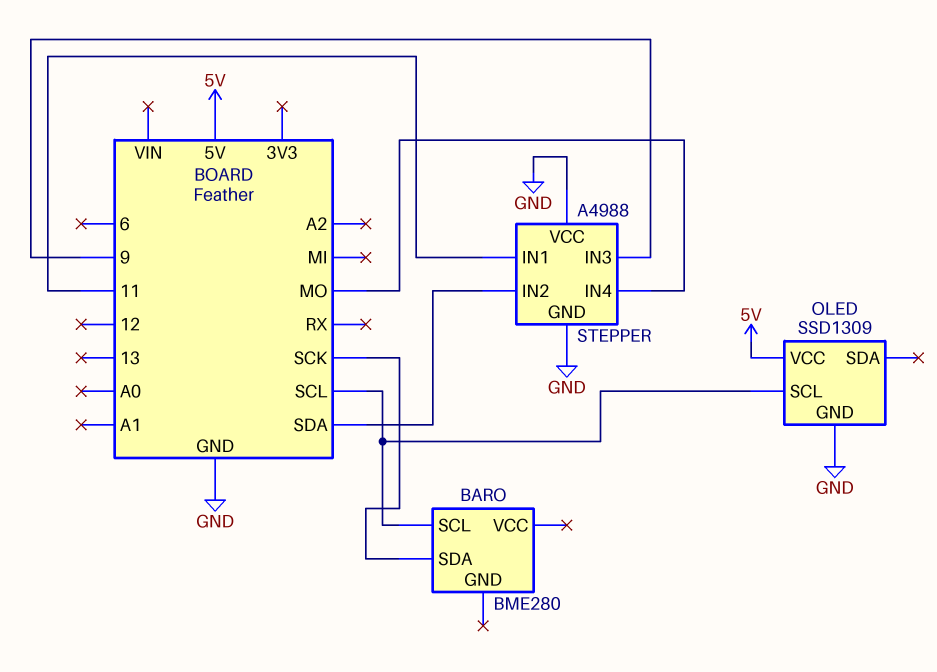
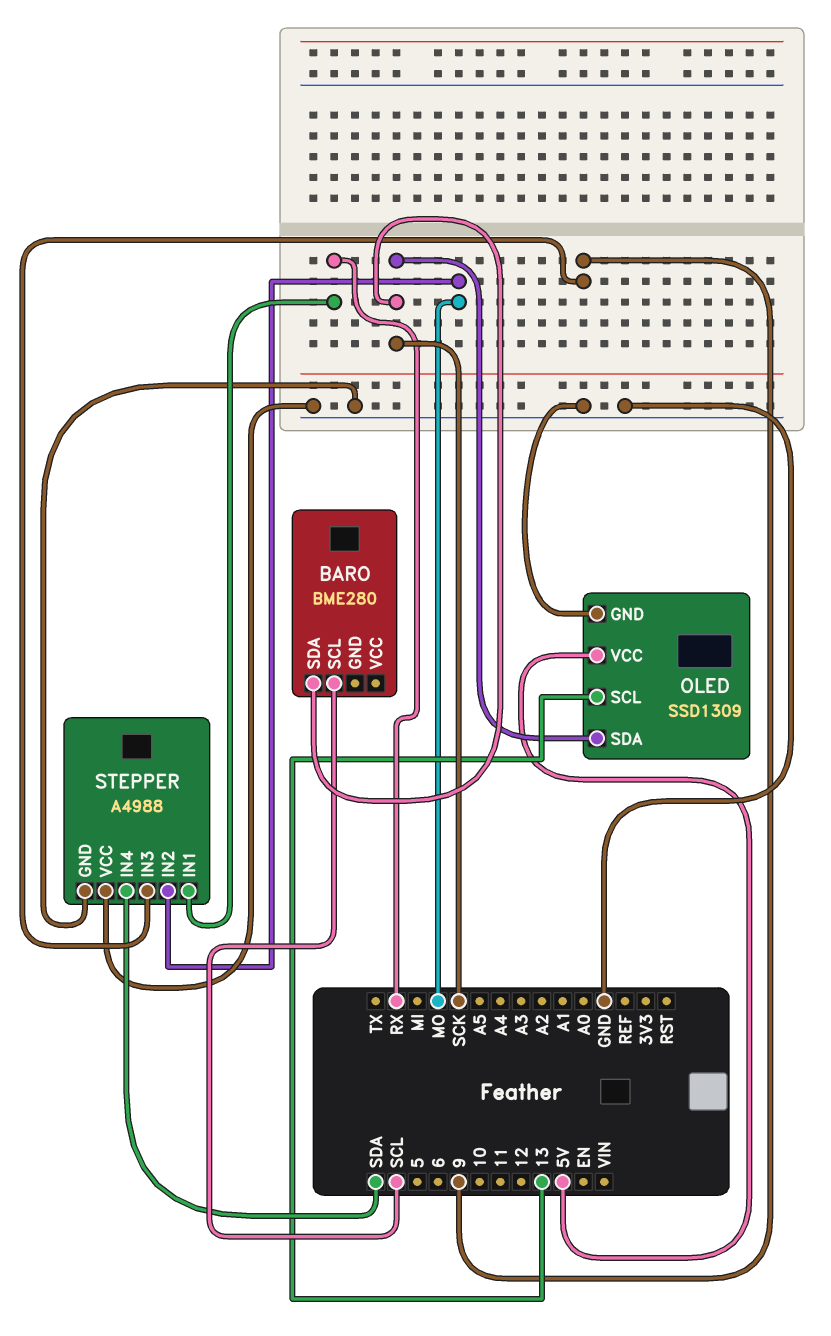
OLED pin SCL: SCL -> 13
OLED pin SDA: none -> SCK
STEPPER pin IN1: 11 -> RX
STEPPER pin IN2: SDA -> MO
STEPPER pin IN4: MO -> SDA

